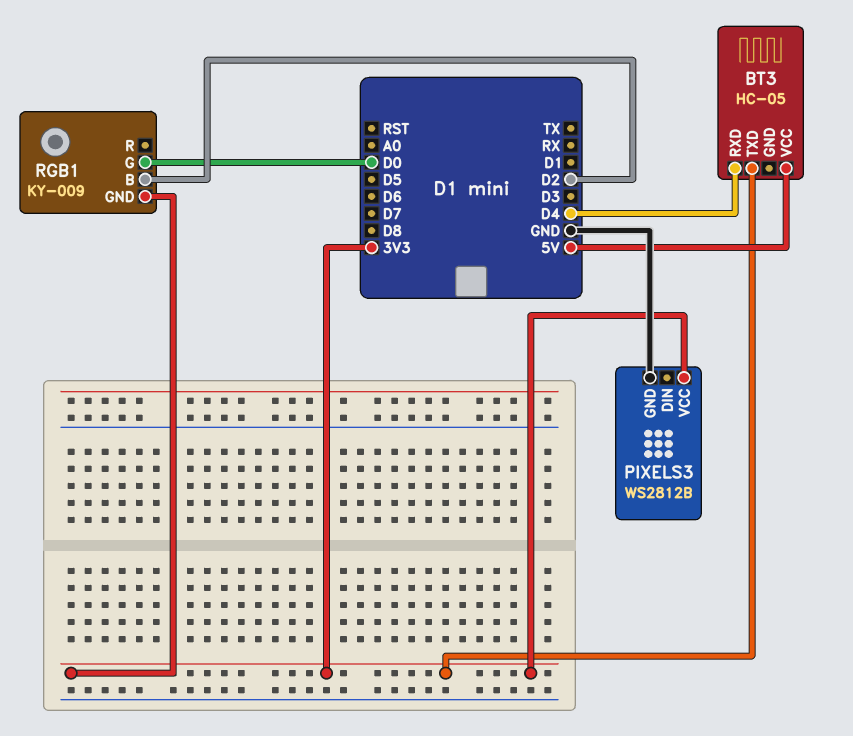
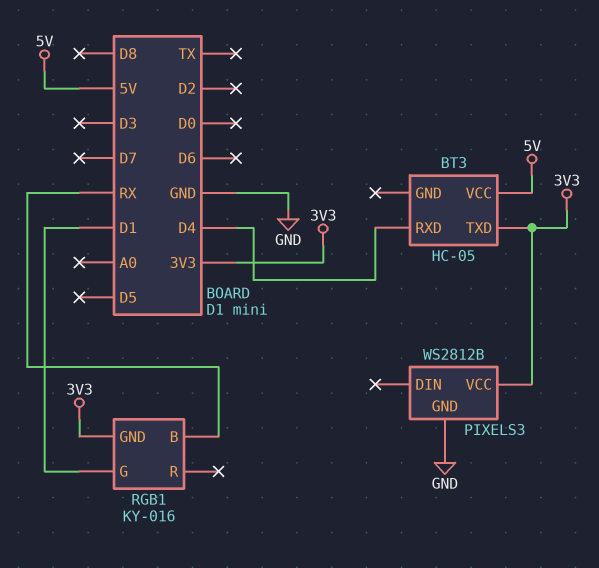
RGB1: KY-009 -> KY-016
RGB1 pin B: D2 -> RX
RGB1 pin G: D0 -> D1

